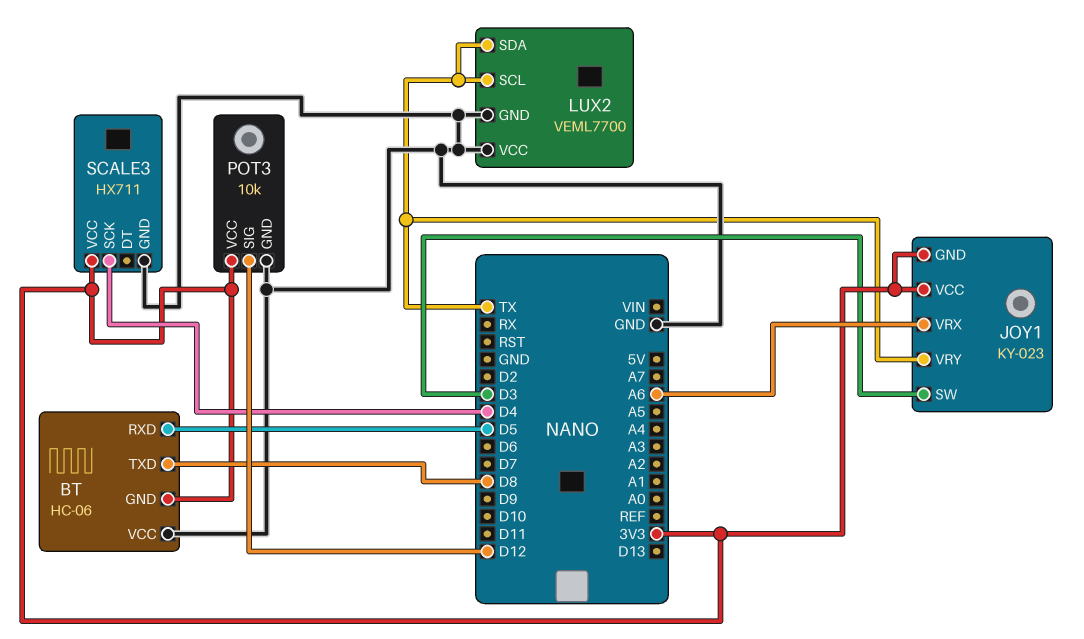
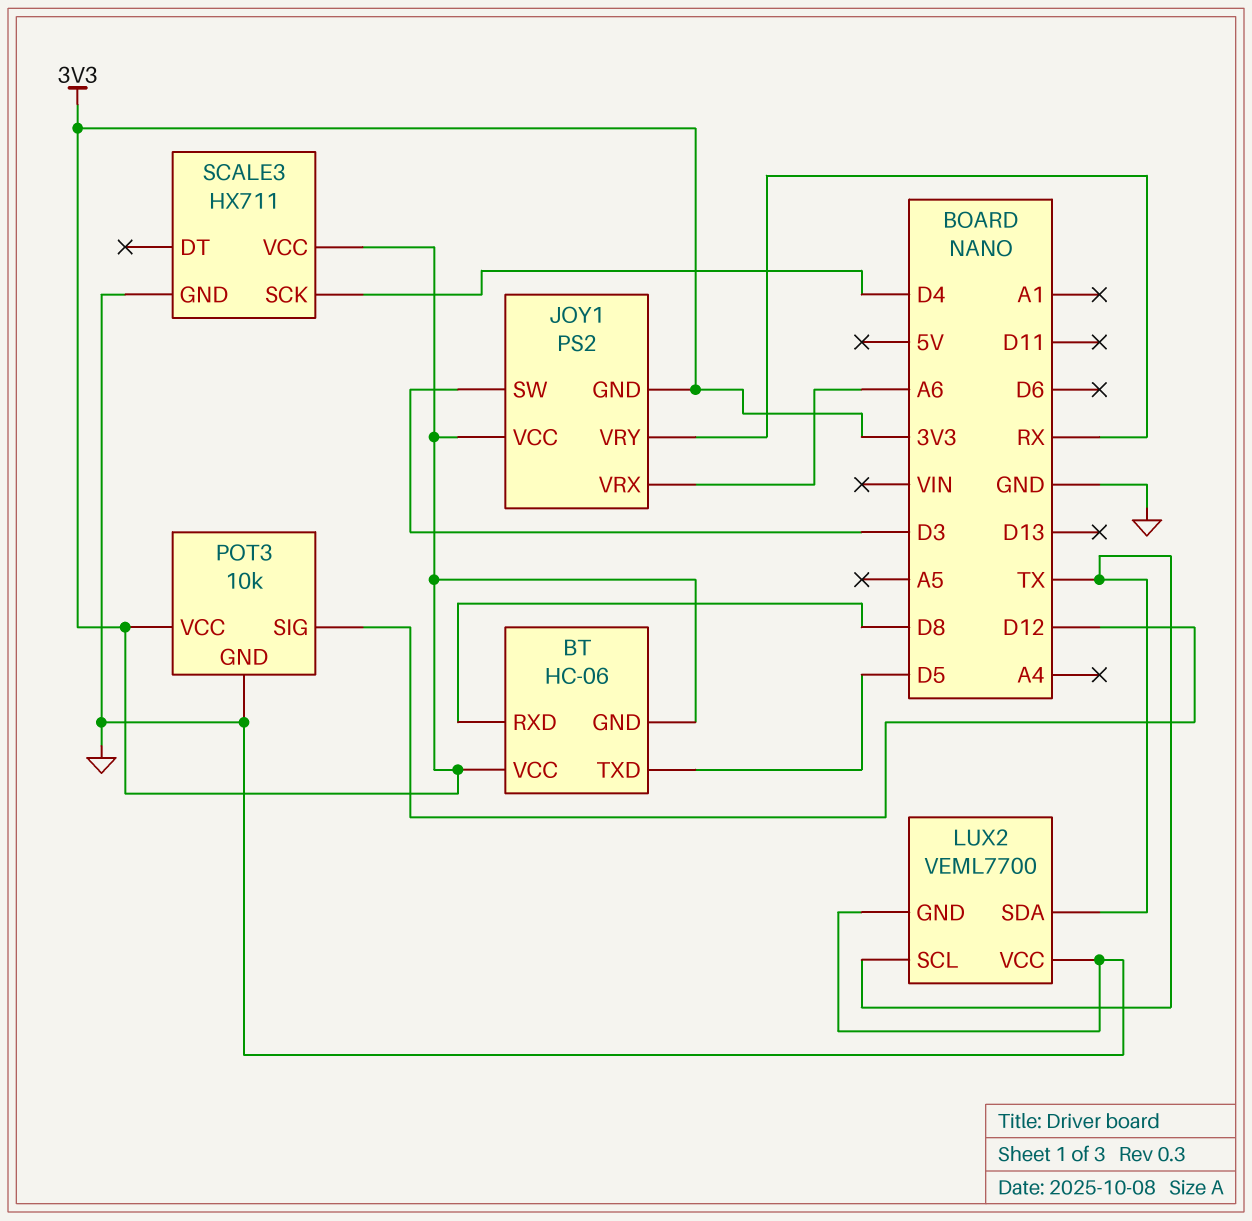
BT pin RXD: D5 -> D8
BT pin TXD: D8 -> D5
BT pin VCC: GND -> 3V3
JOY1: KY-023 -> PS2
JOY1 pin VRY: TX -> RX

